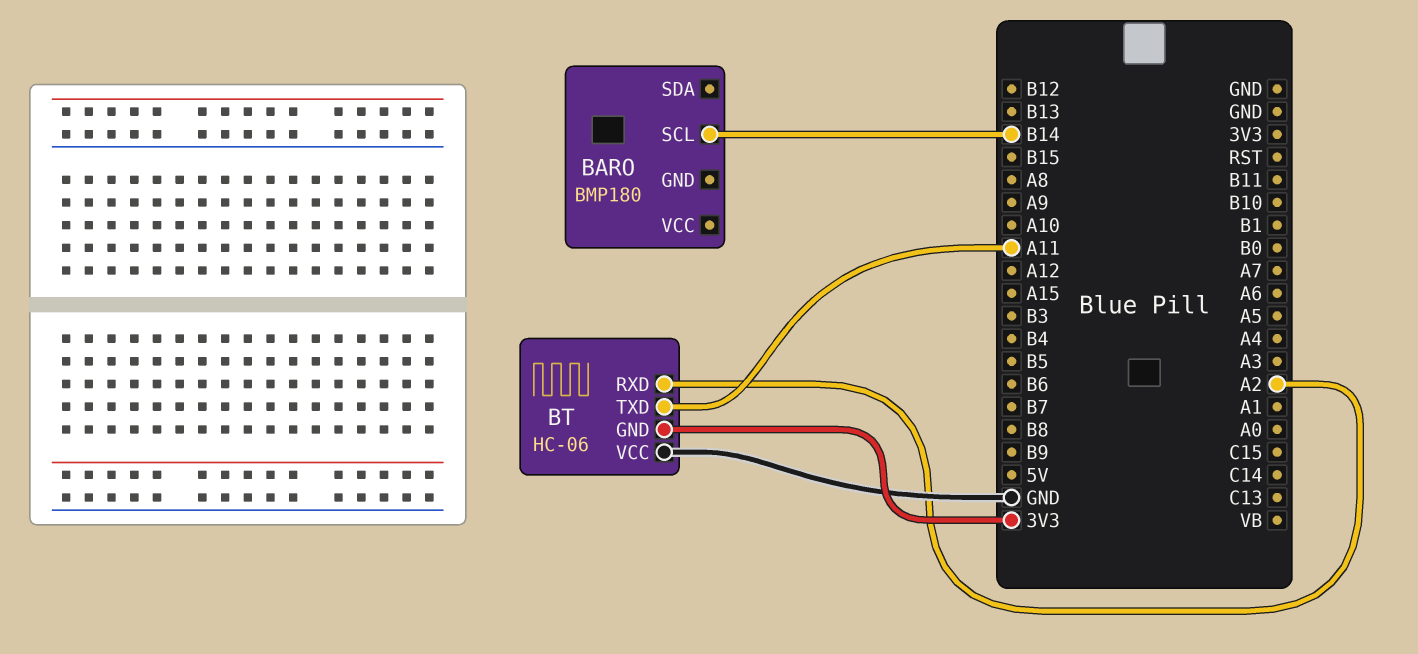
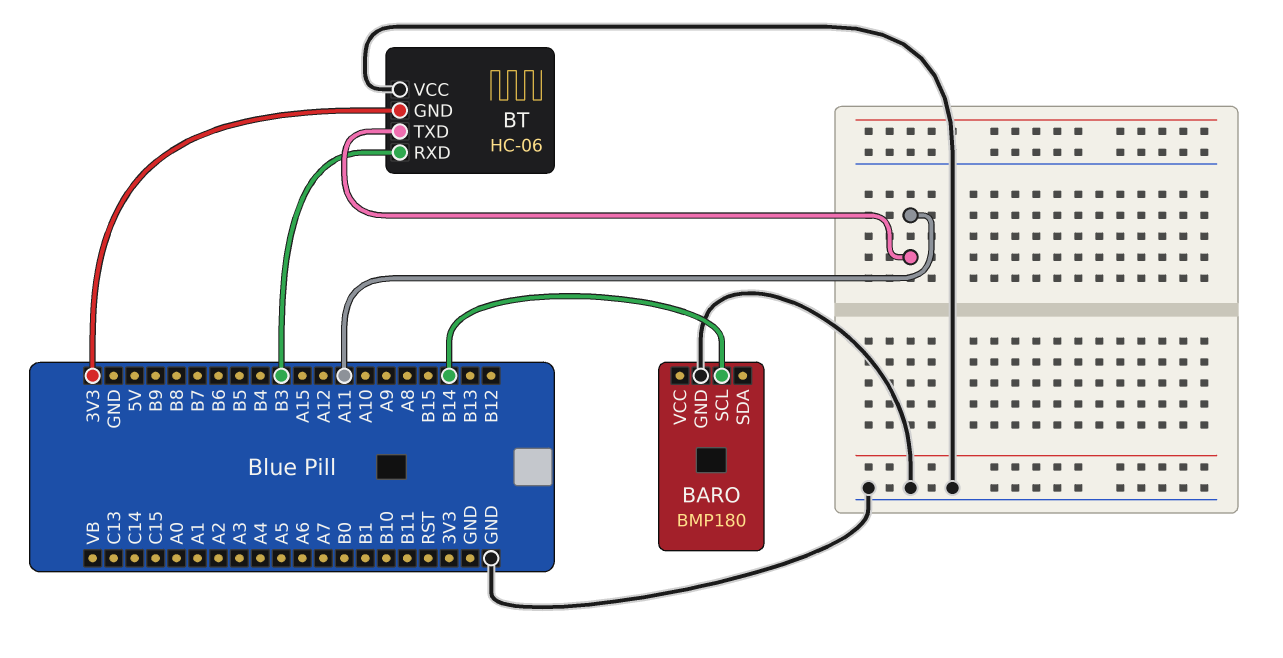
BARO pin GND: none -> GND
BT pin RXD: A2 -> B3

